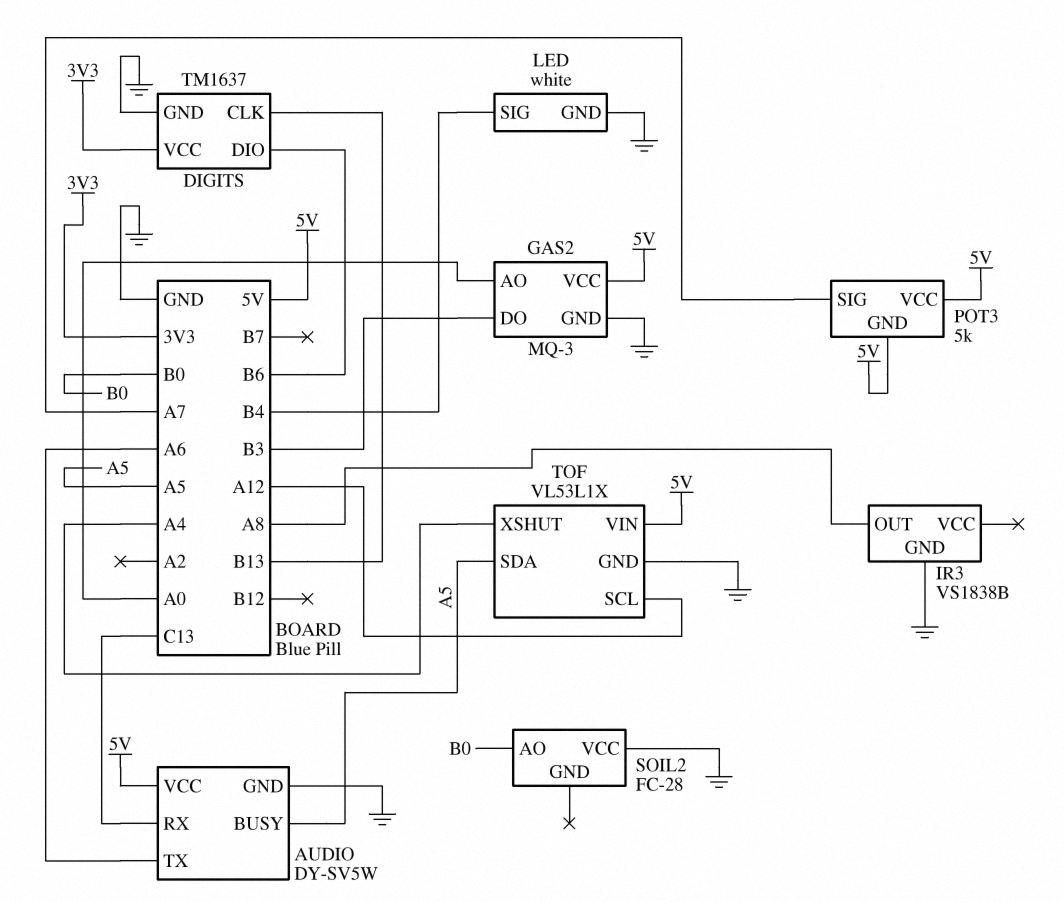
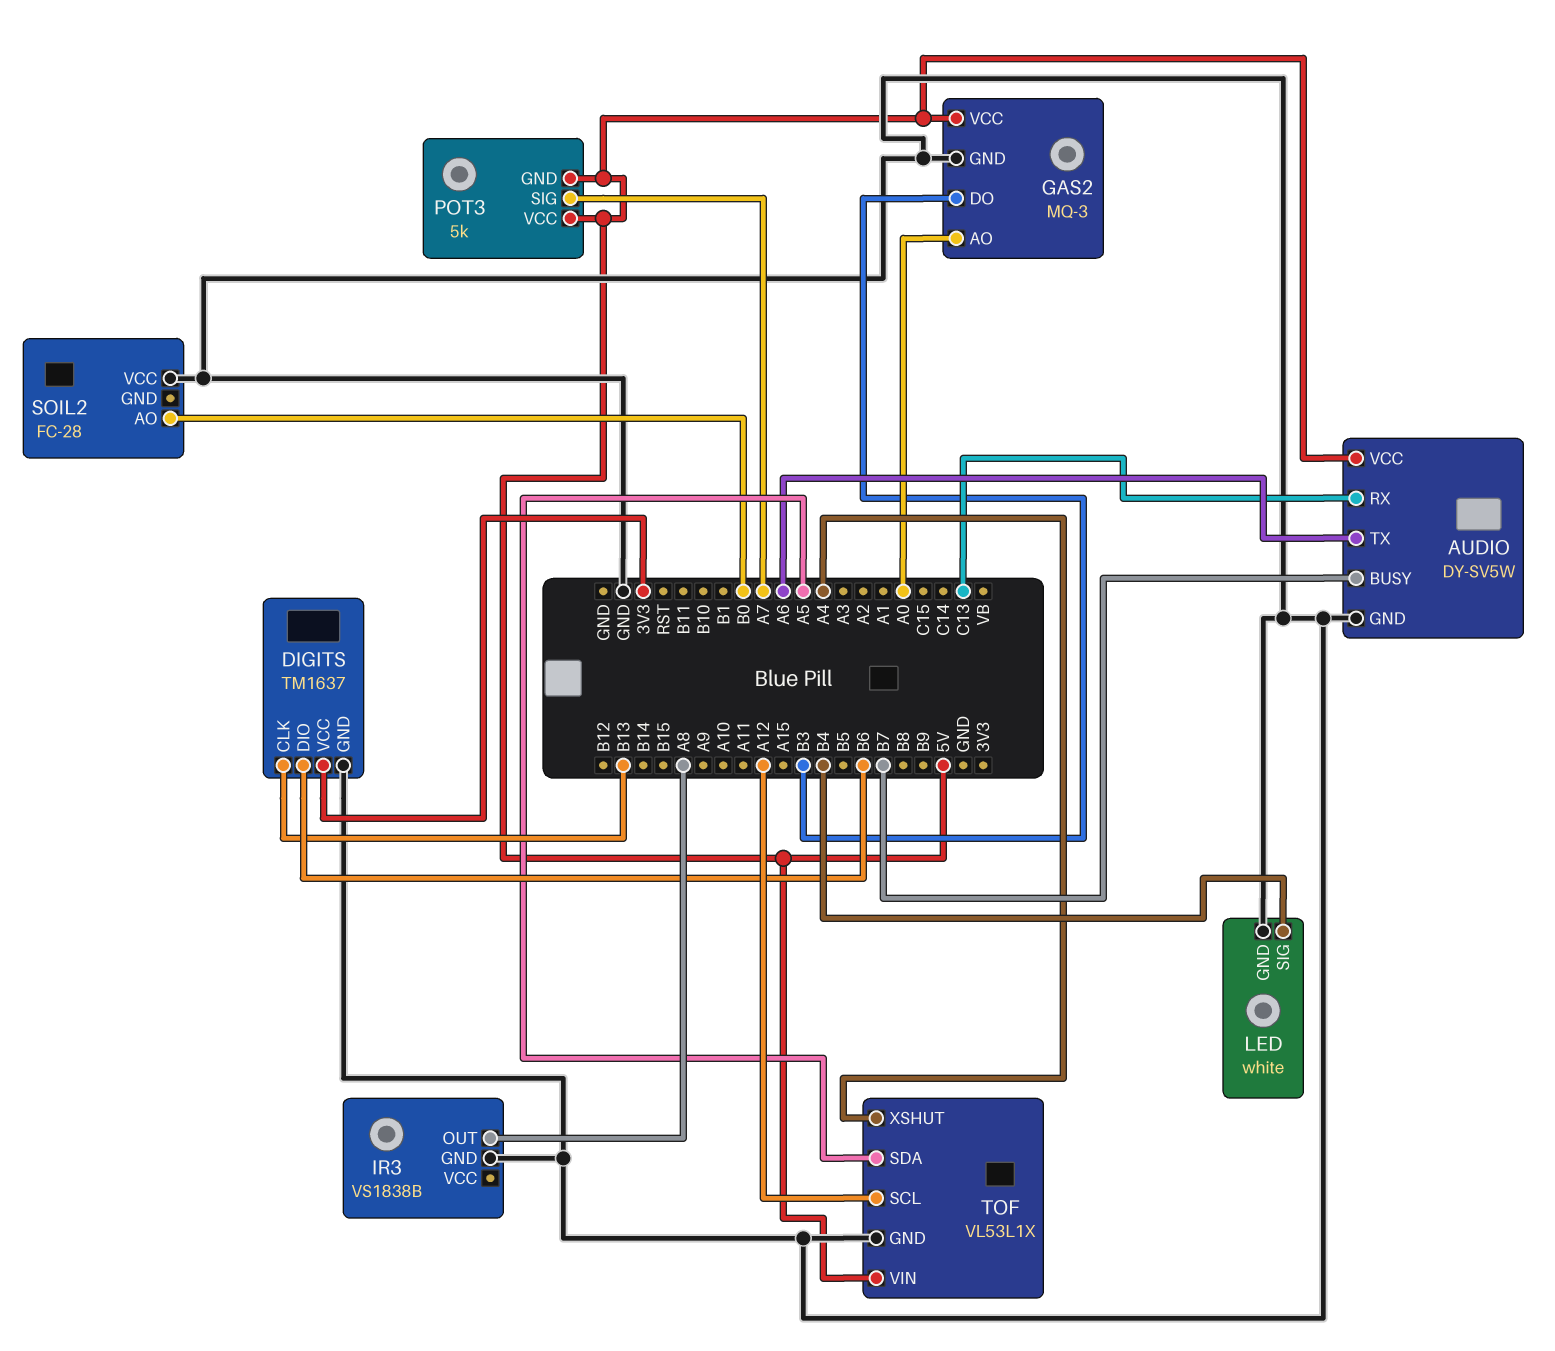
AUDIO pin BUSY: A5 -> B7

